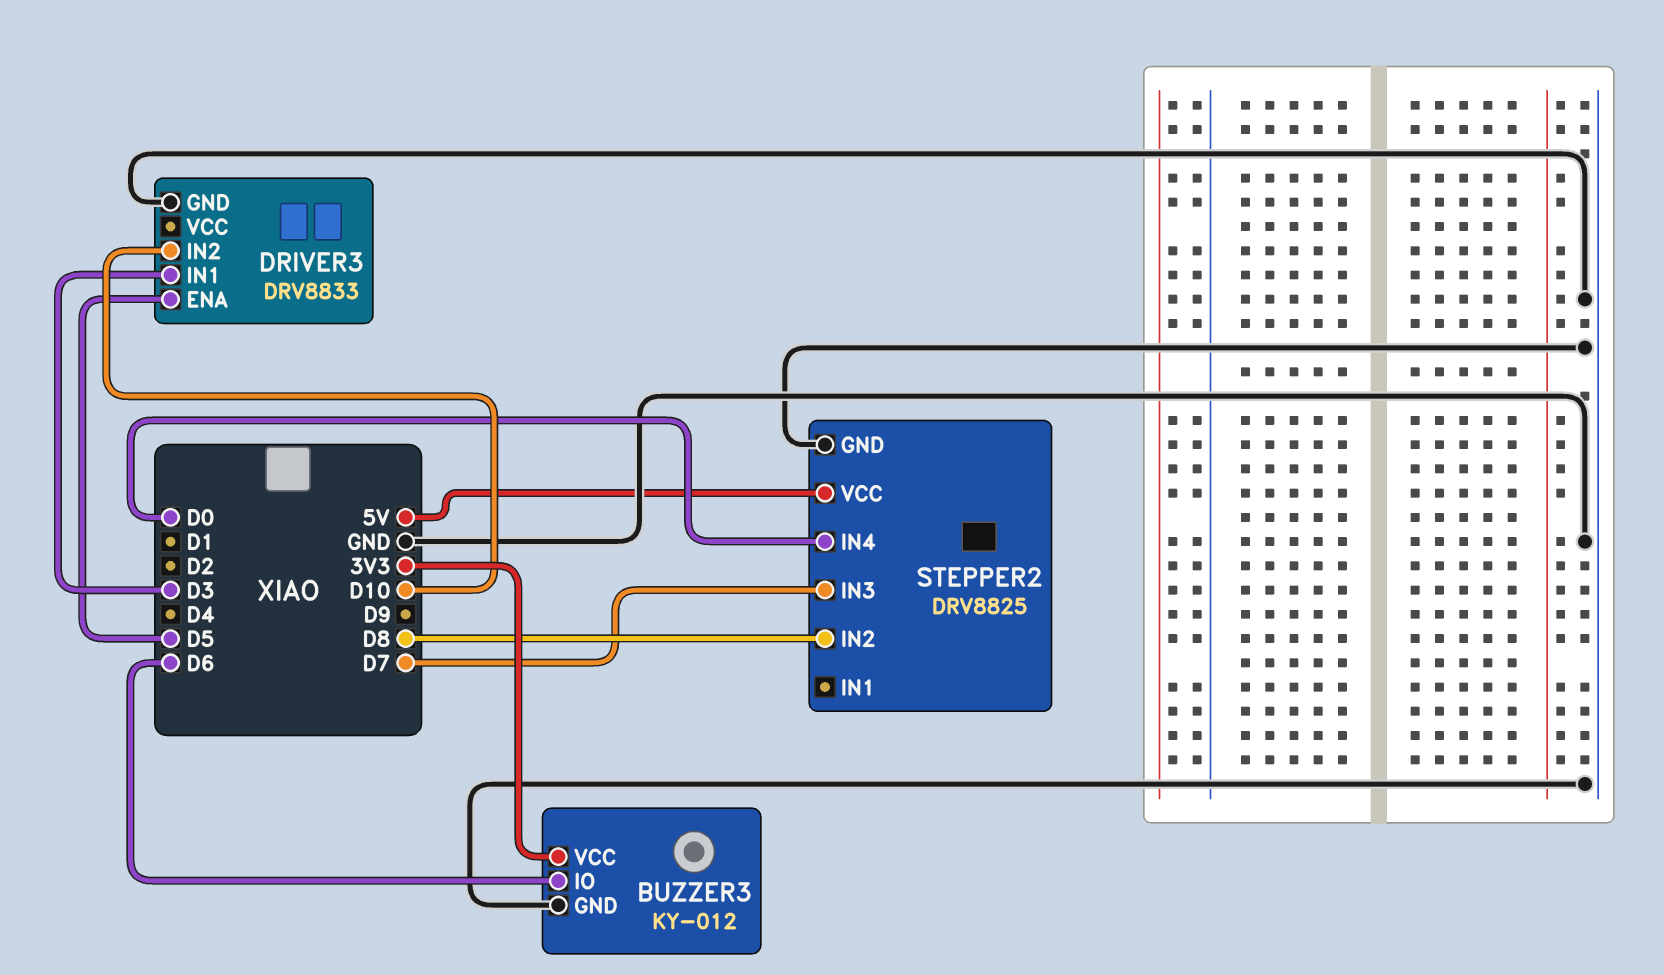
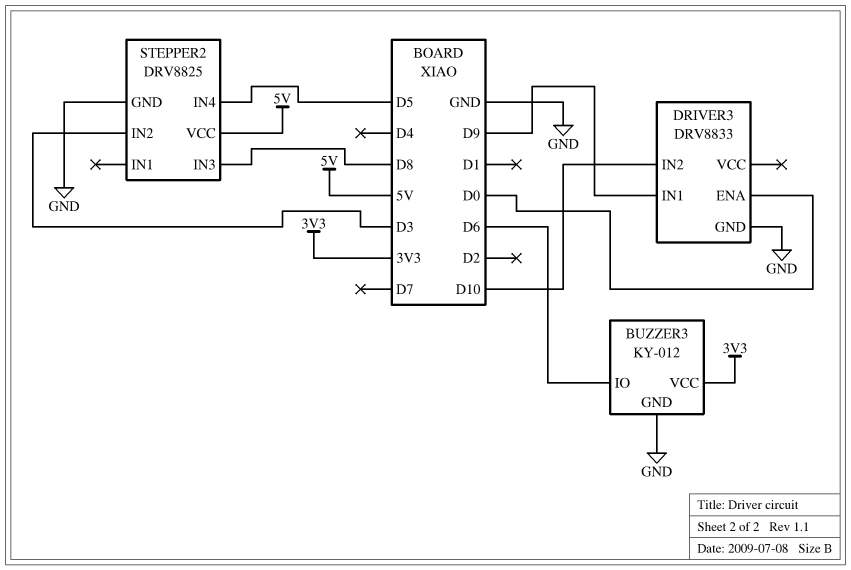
DRIVER3 pin ENA: D5 -> D0
DRIVER3 pin IN1: D3 -> D9
STEPPER2 pin IN2: D8 -> D3
STEPPER2 pin IN3: D7 -> D8
STEPPER2 pin IN4: D0 -> D5

